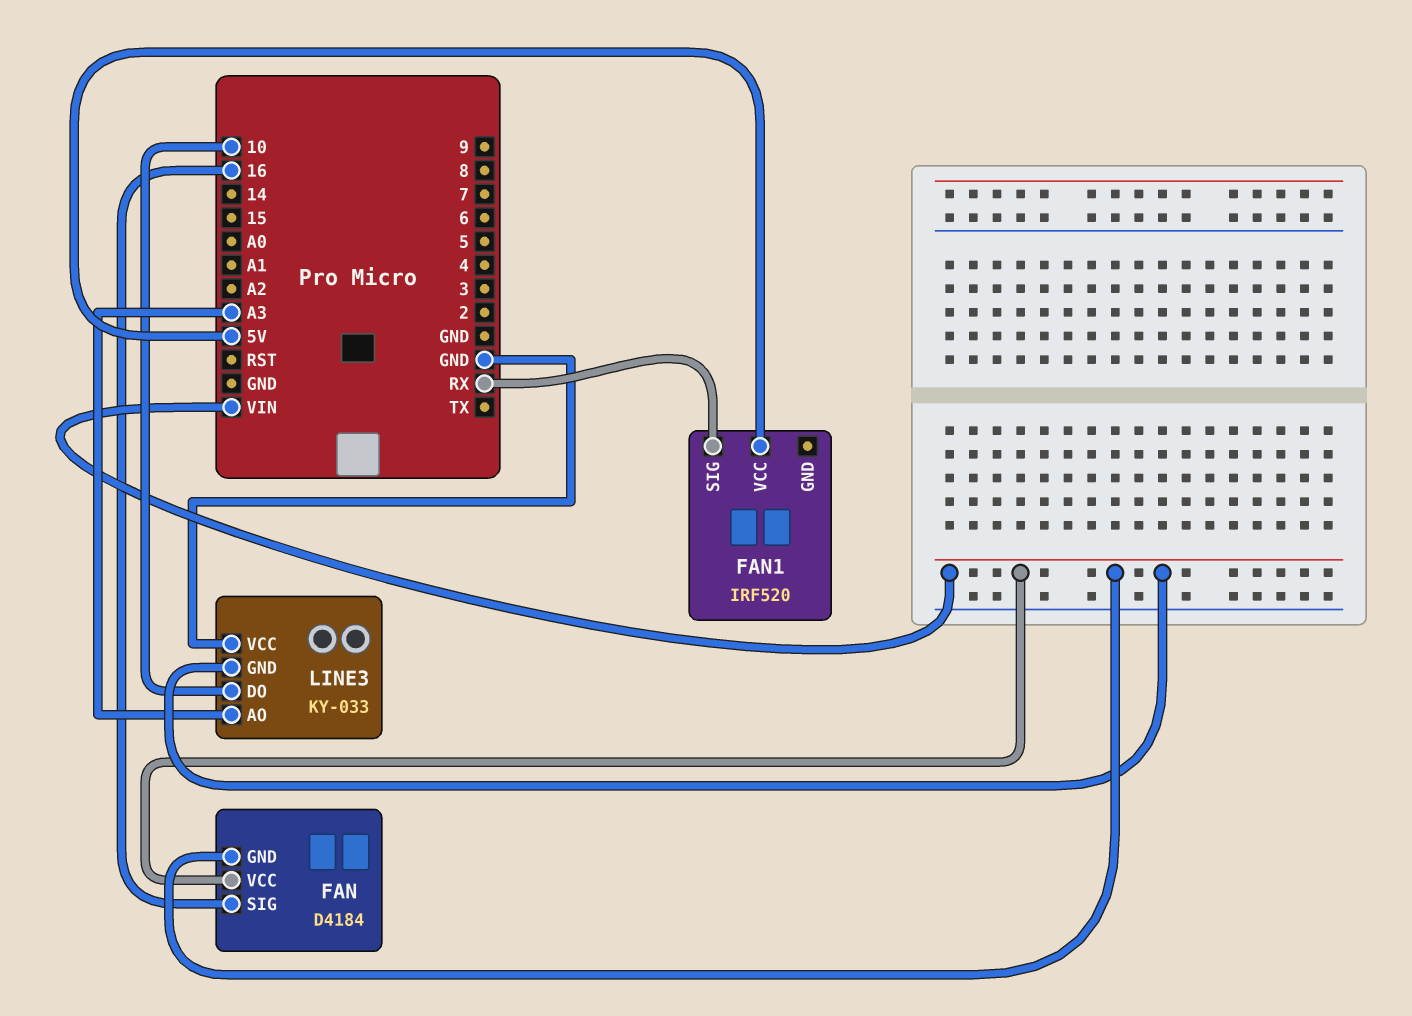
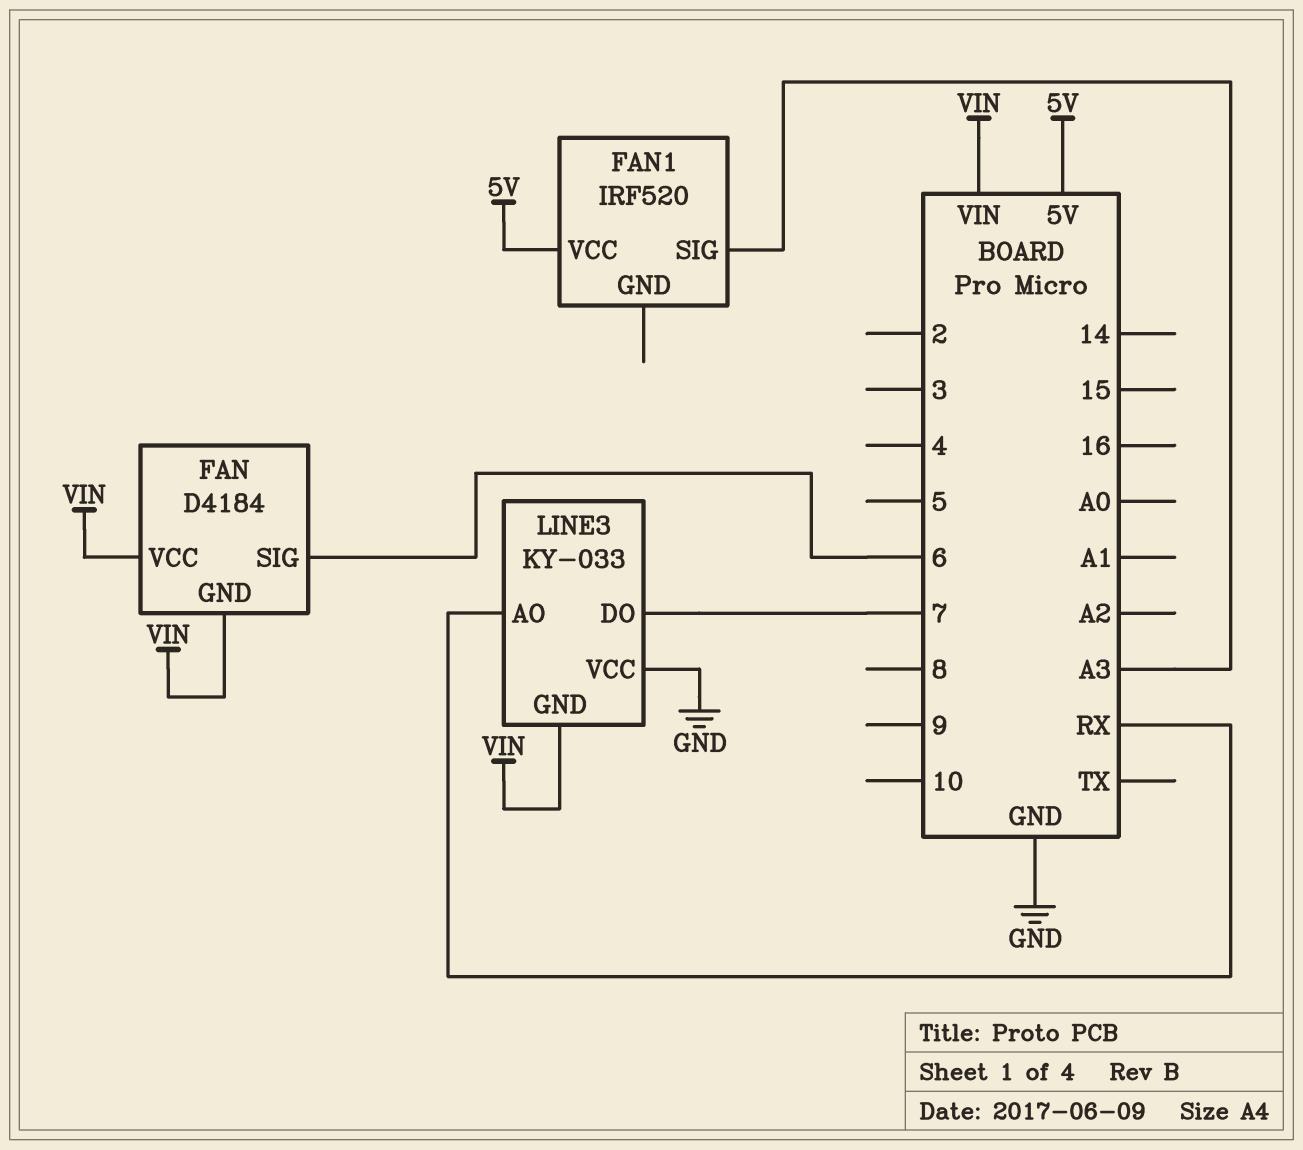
FAN pin SIG: 16 -> 6
FAN1 pin SIG: RX -> A3
LINE3 pin AO: A3 -> RX
LINE3 pin DO: 10 -> 7

